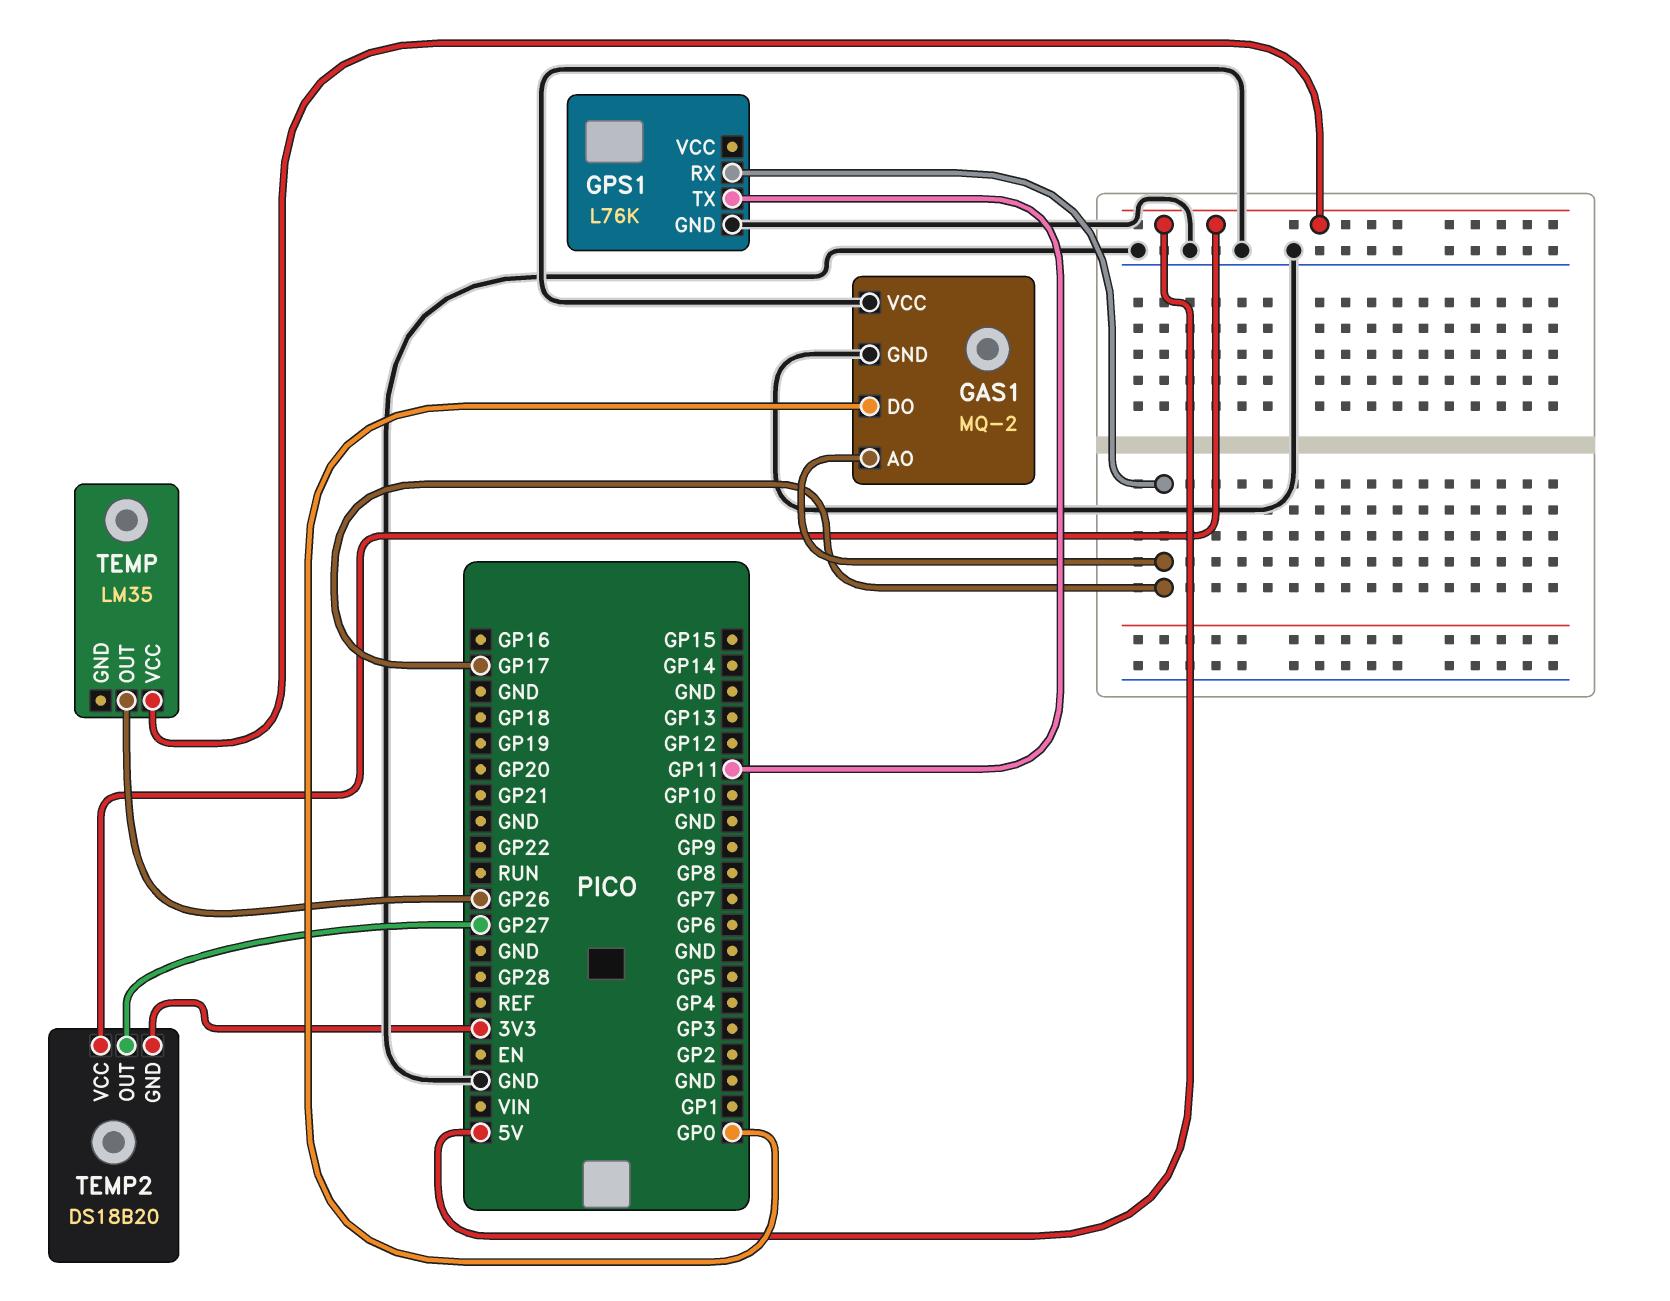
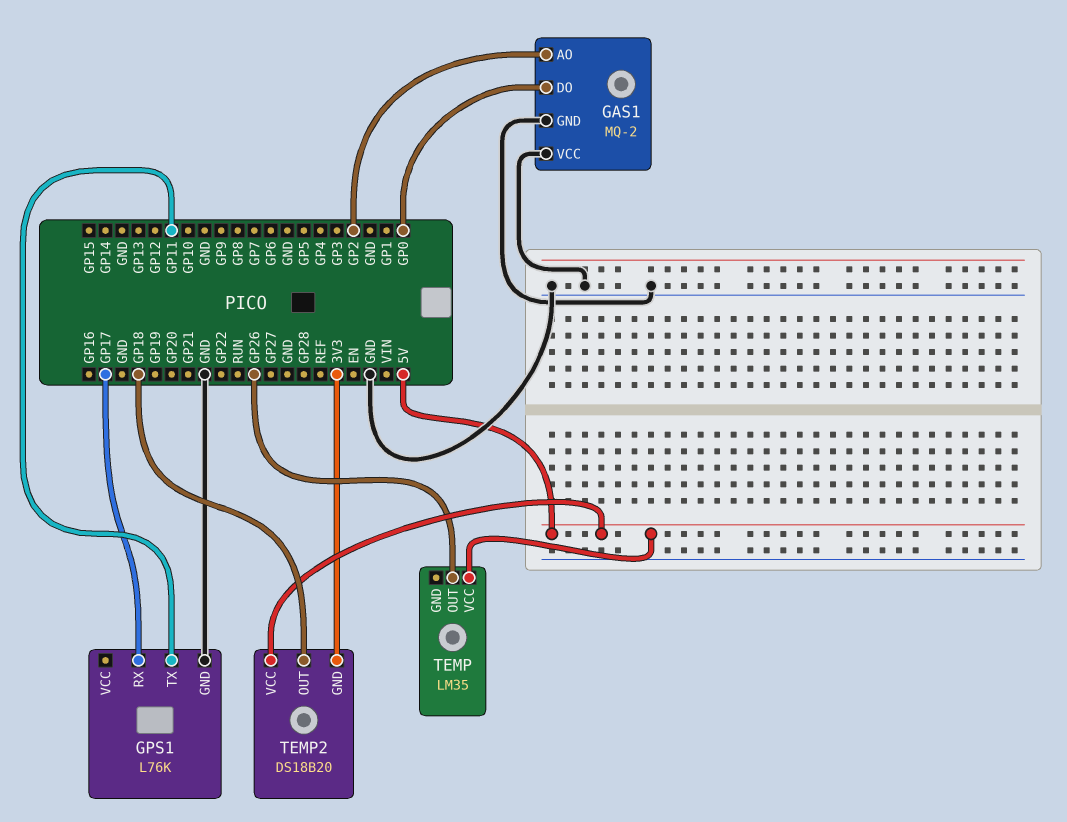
GAS1 pin AO: GP17 -> GP2
TEMP2 pin OUT: GP27 -> GP18

